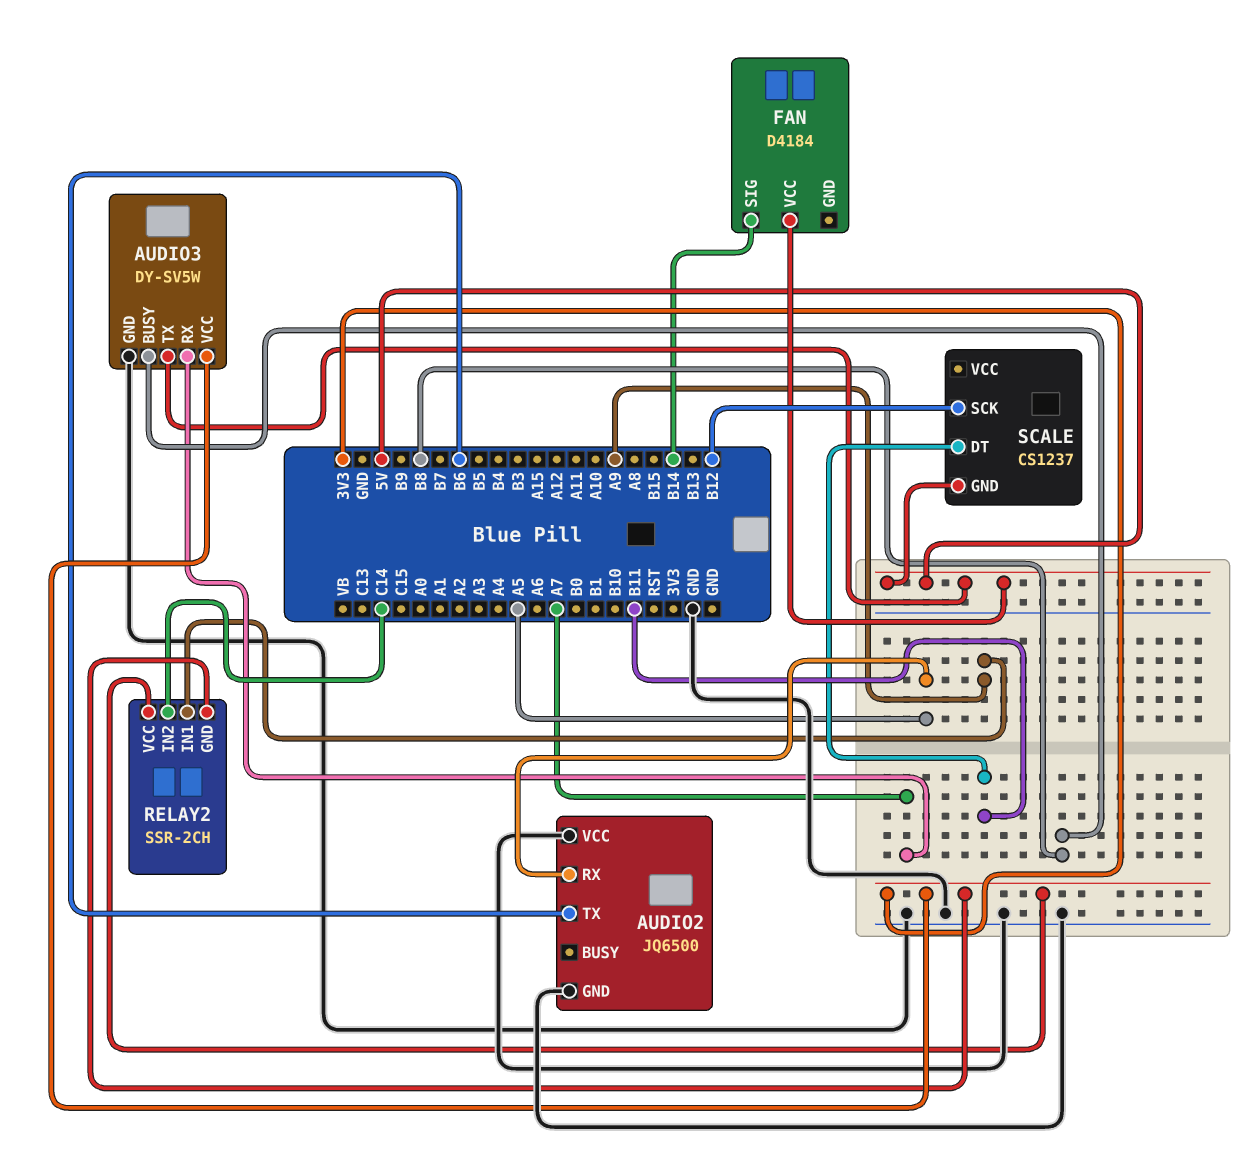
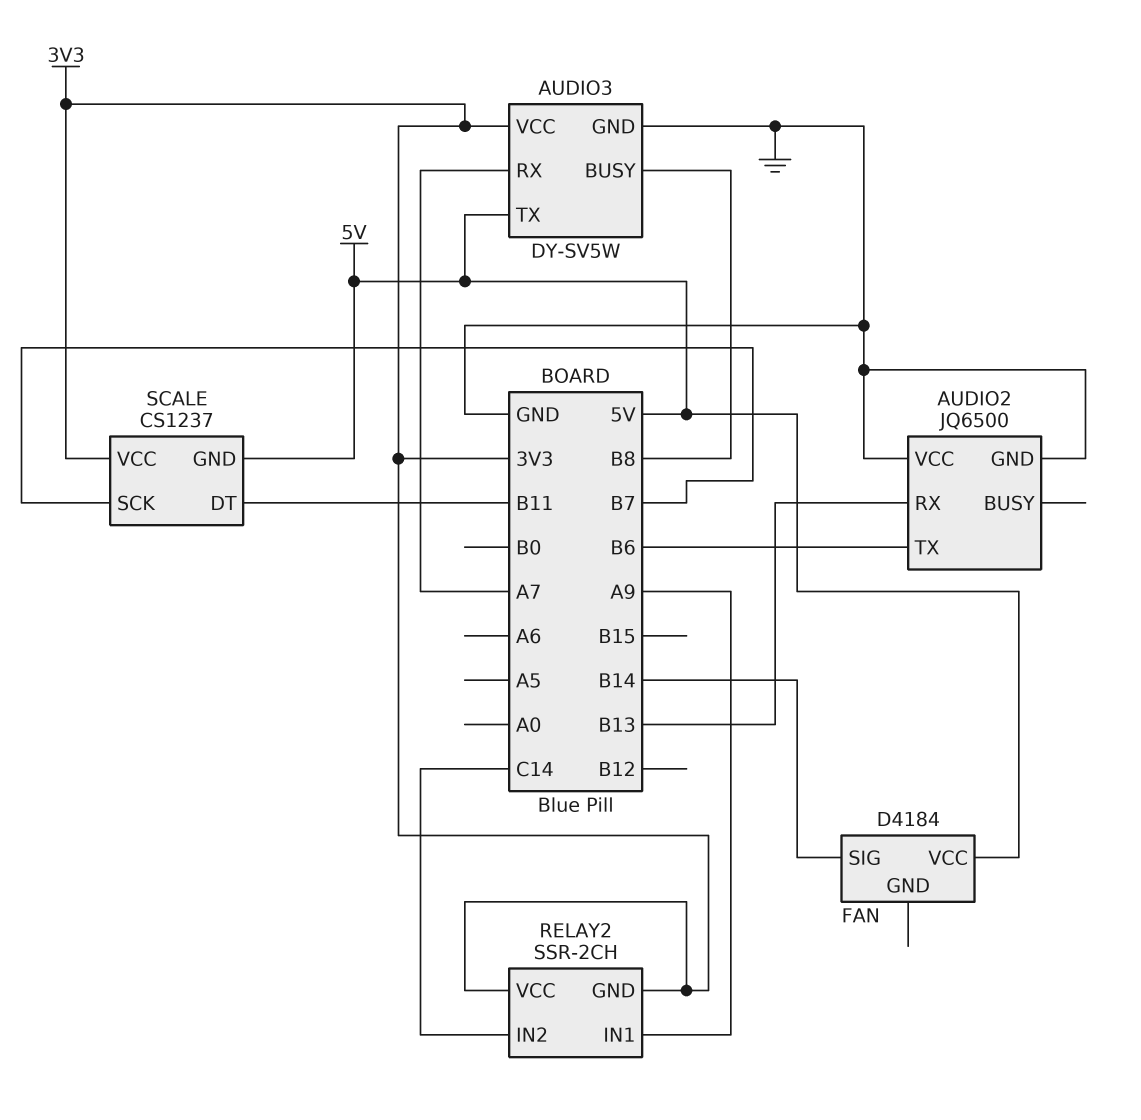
AUDIO2 pin RX: A5 -> B13
SCALE pin SCK: B12 -> B7
SCALE pin VCC: none -> 3V3

